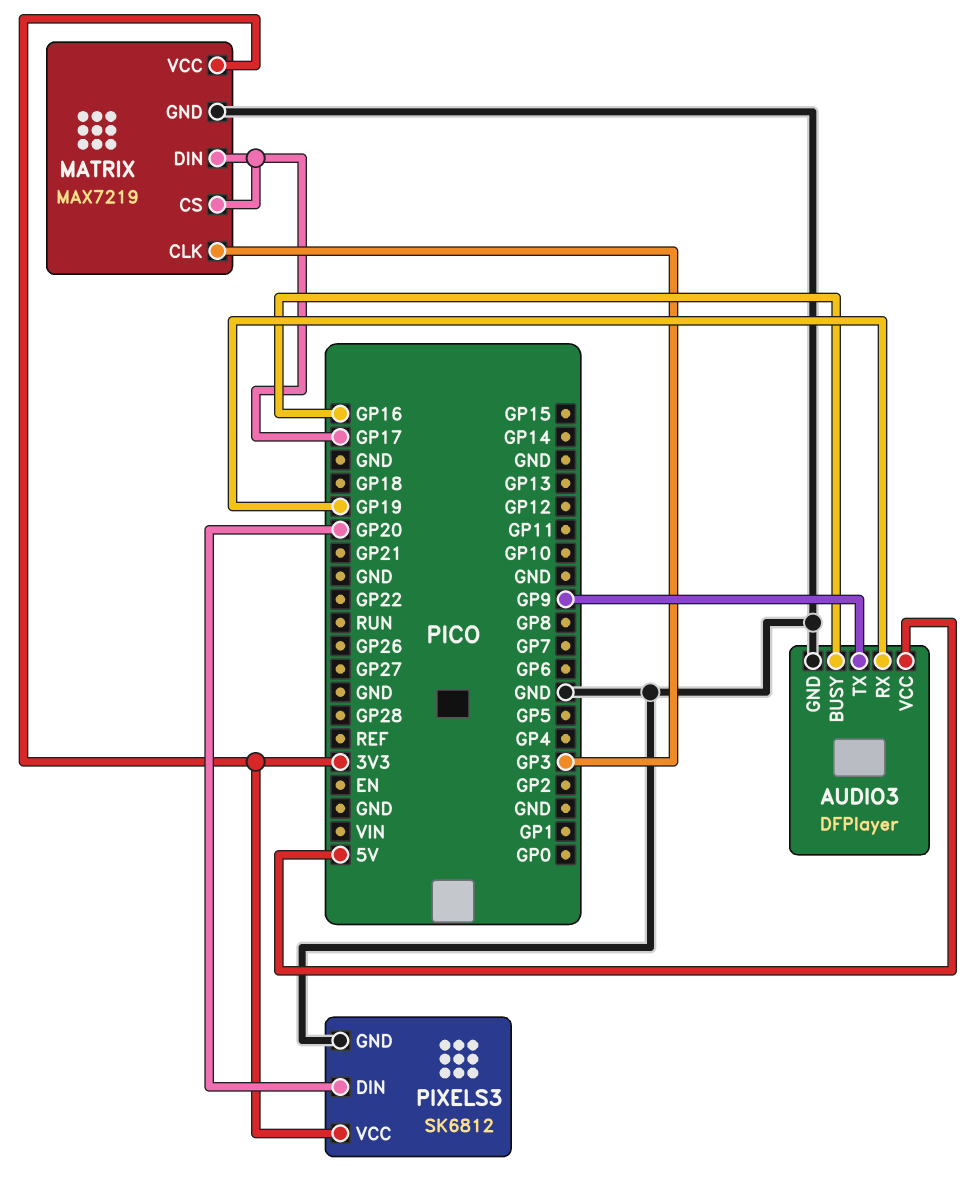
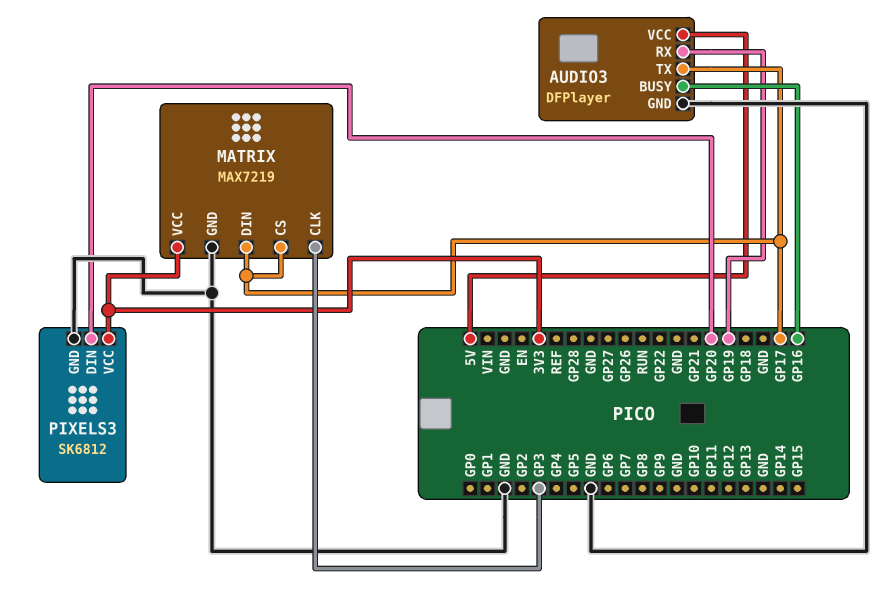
AUDIO3 pin TX: GP9 -> GP17

